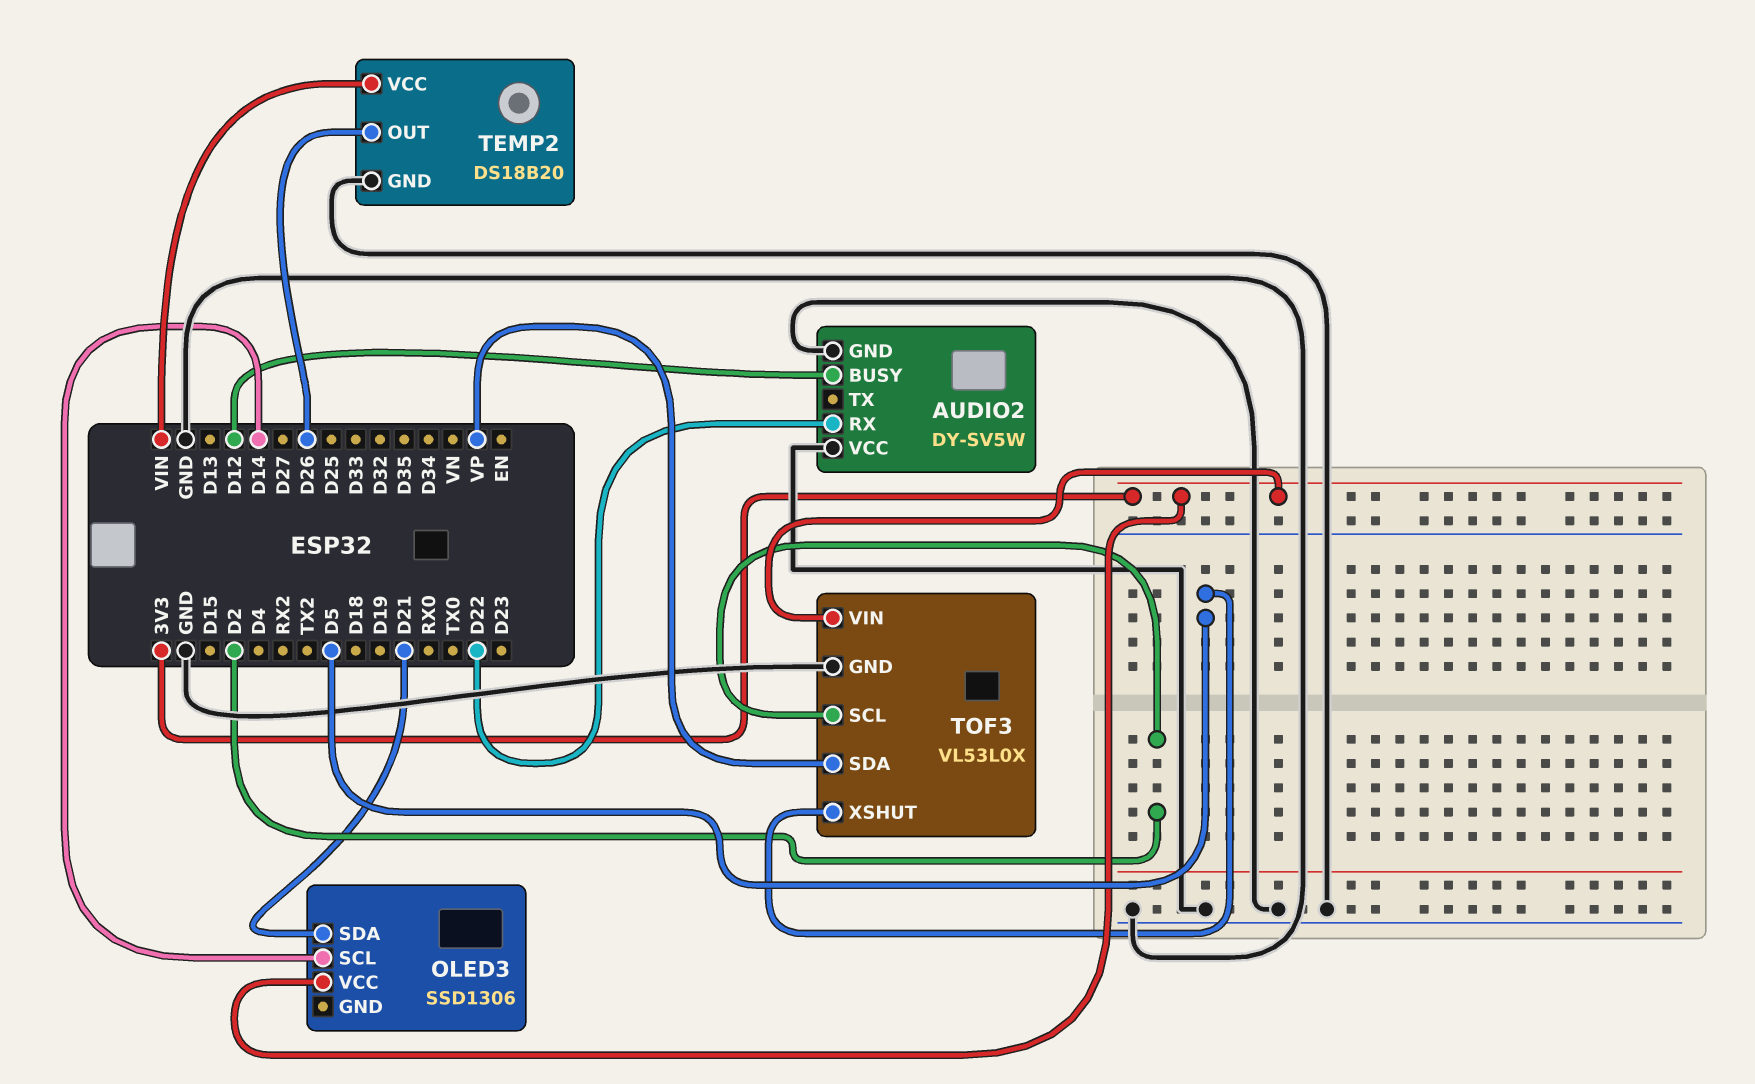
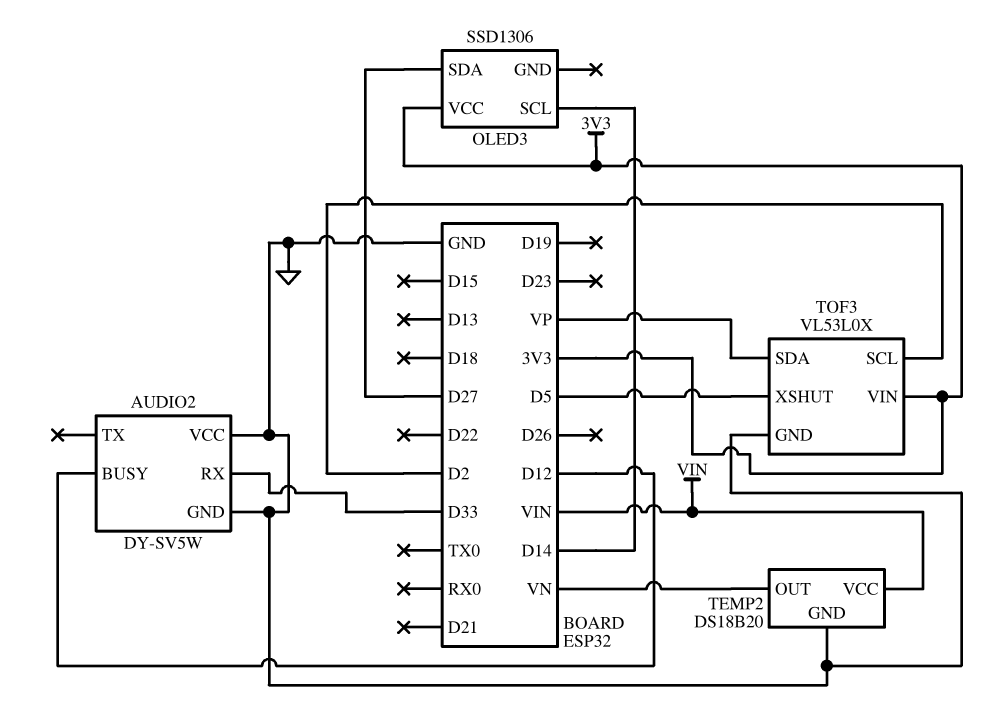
AUDIO2 pin RX: D22 -> D33
OLED3 pin SDA: D21 -> D27
TEMP2 pin OUT: D26 -> VN

